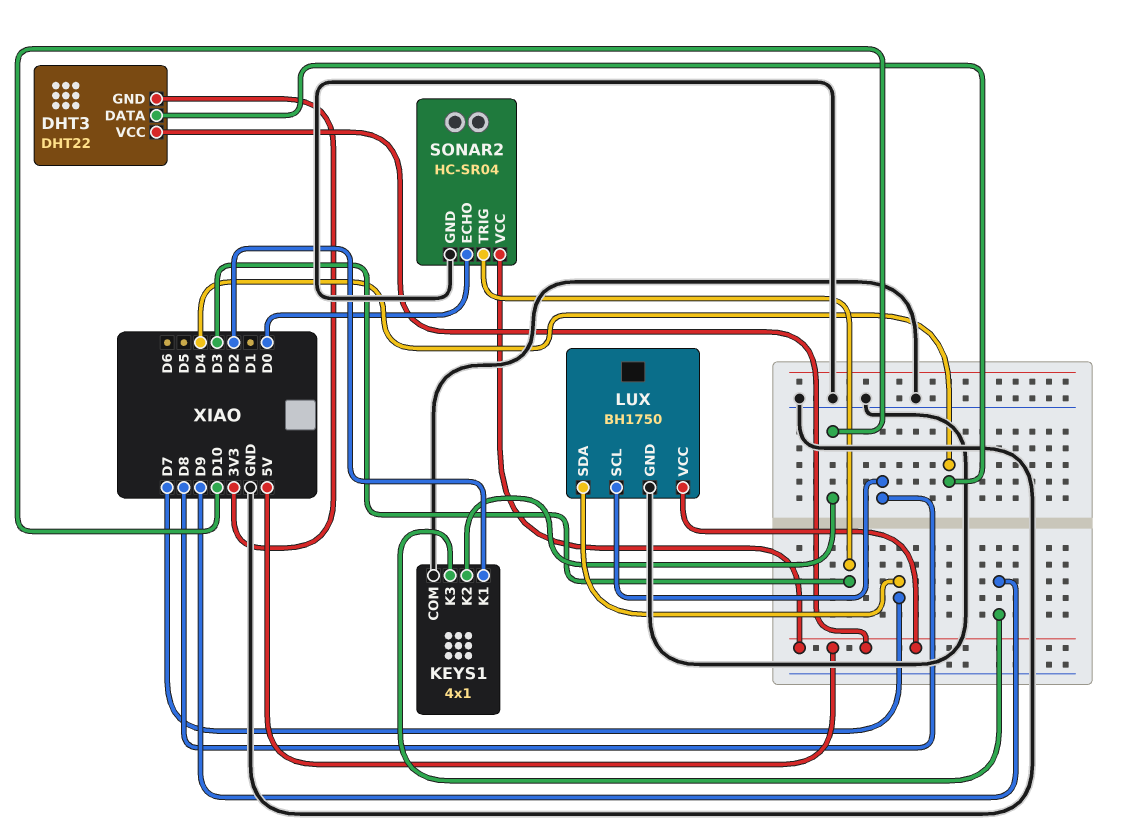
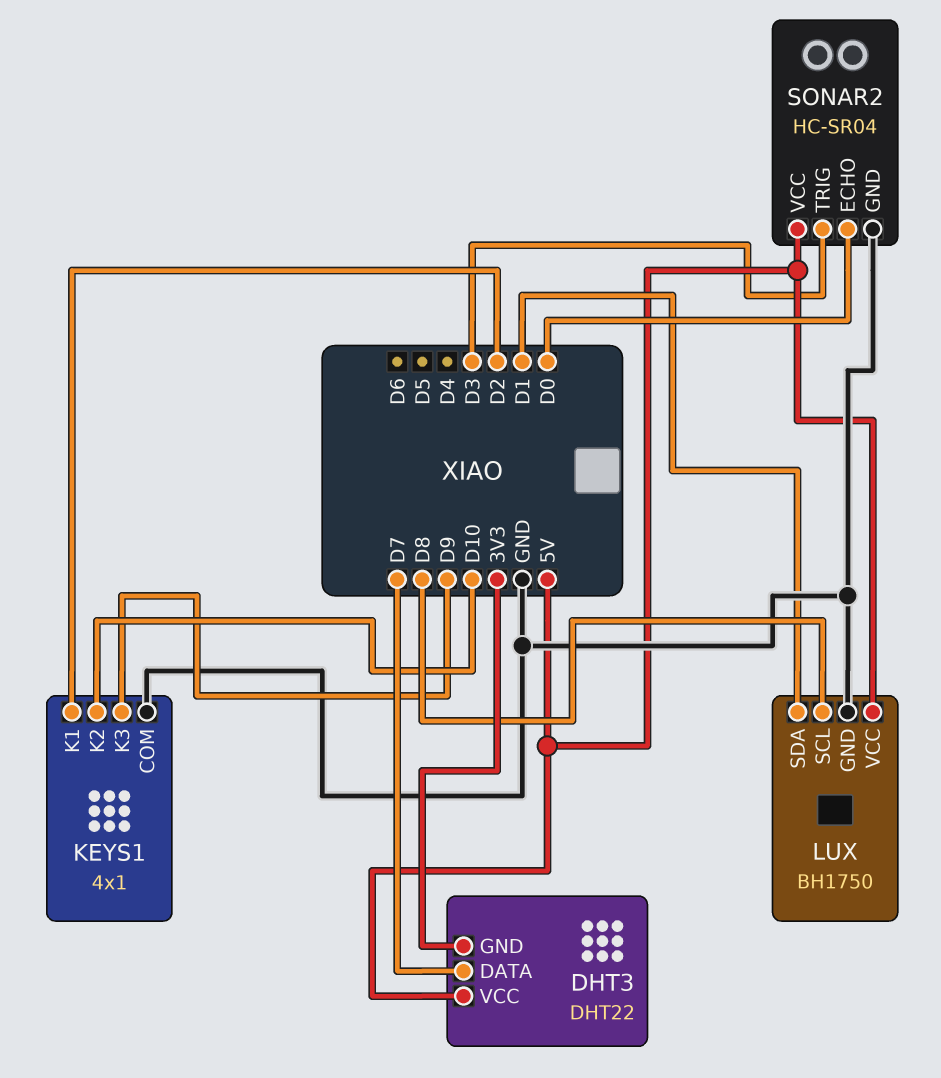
DHT3 pin DATA: D4 -> D7
LUX pin SDA: D7 -> D1

